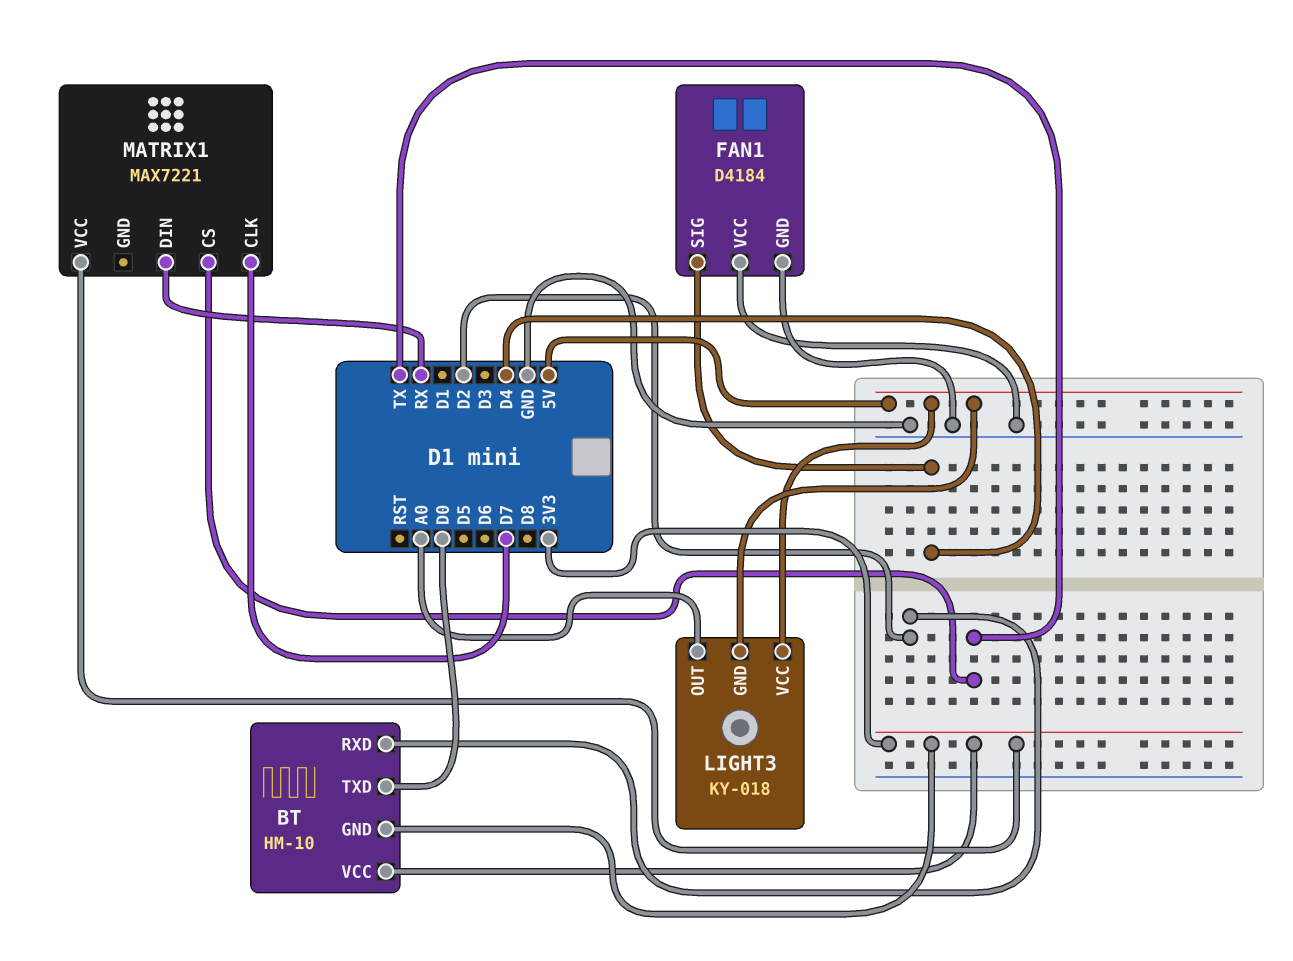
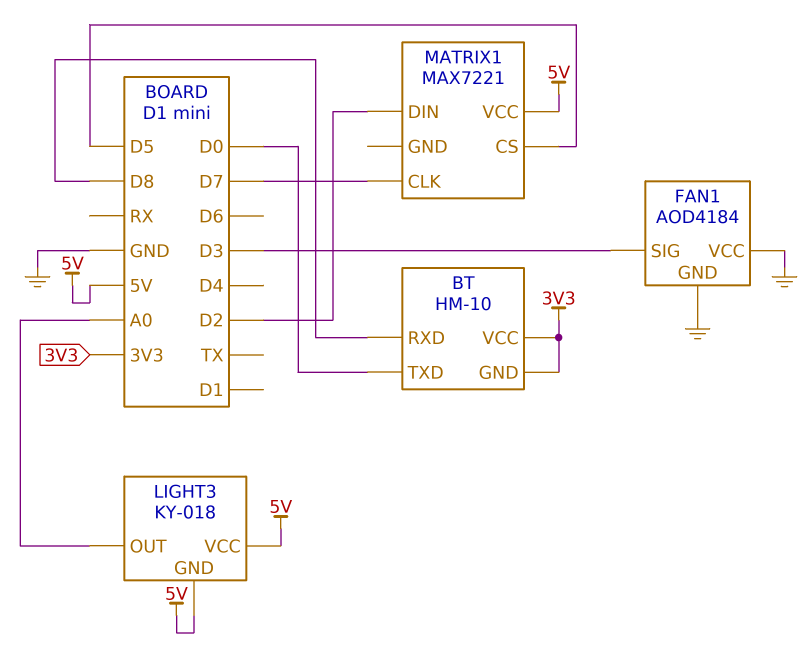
BT pin RXD: D2 -> D8
FAN1: D4184 -> AOD4184
FAN1 pin SIG: D4 -> D3
MATRIX1 pin CS: TX -> D5
MATRIX1 pin DIN: RX -> D2
MATRIX1 pin VCC: 3V3 -> 5V

